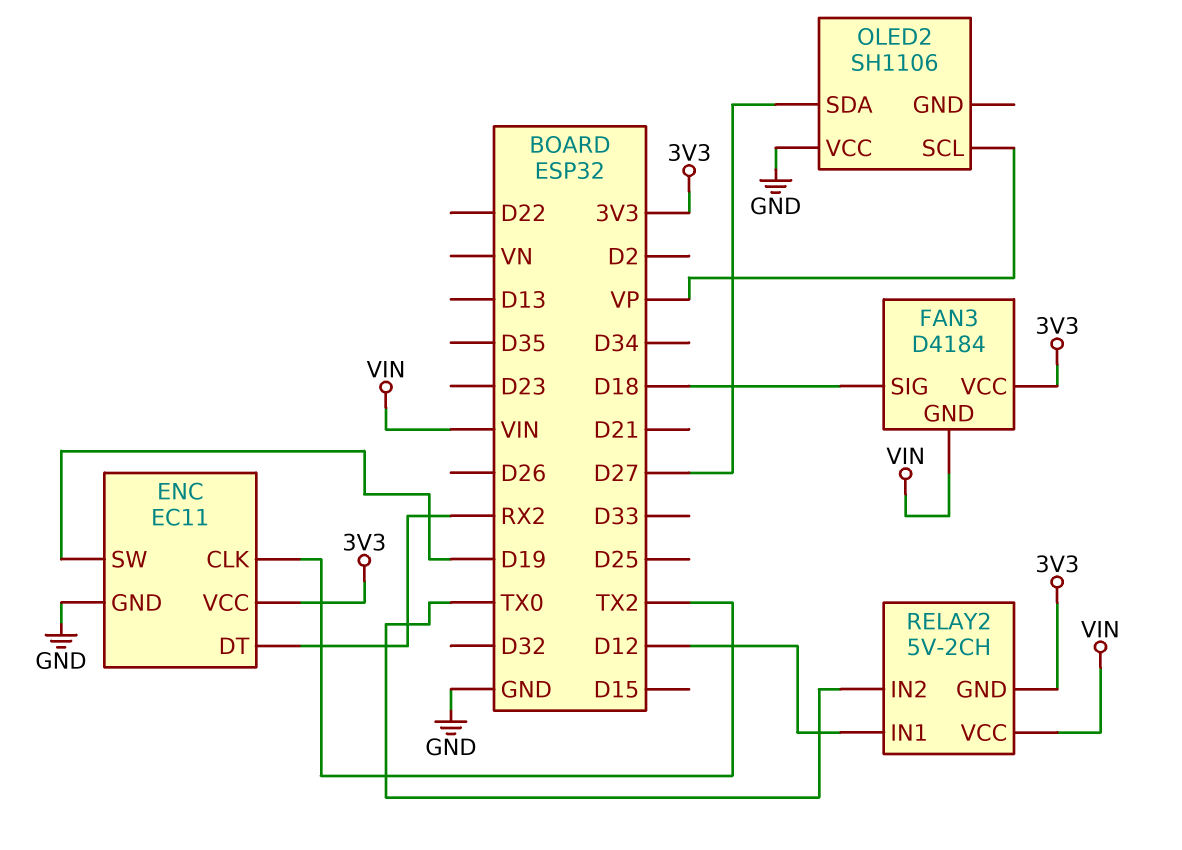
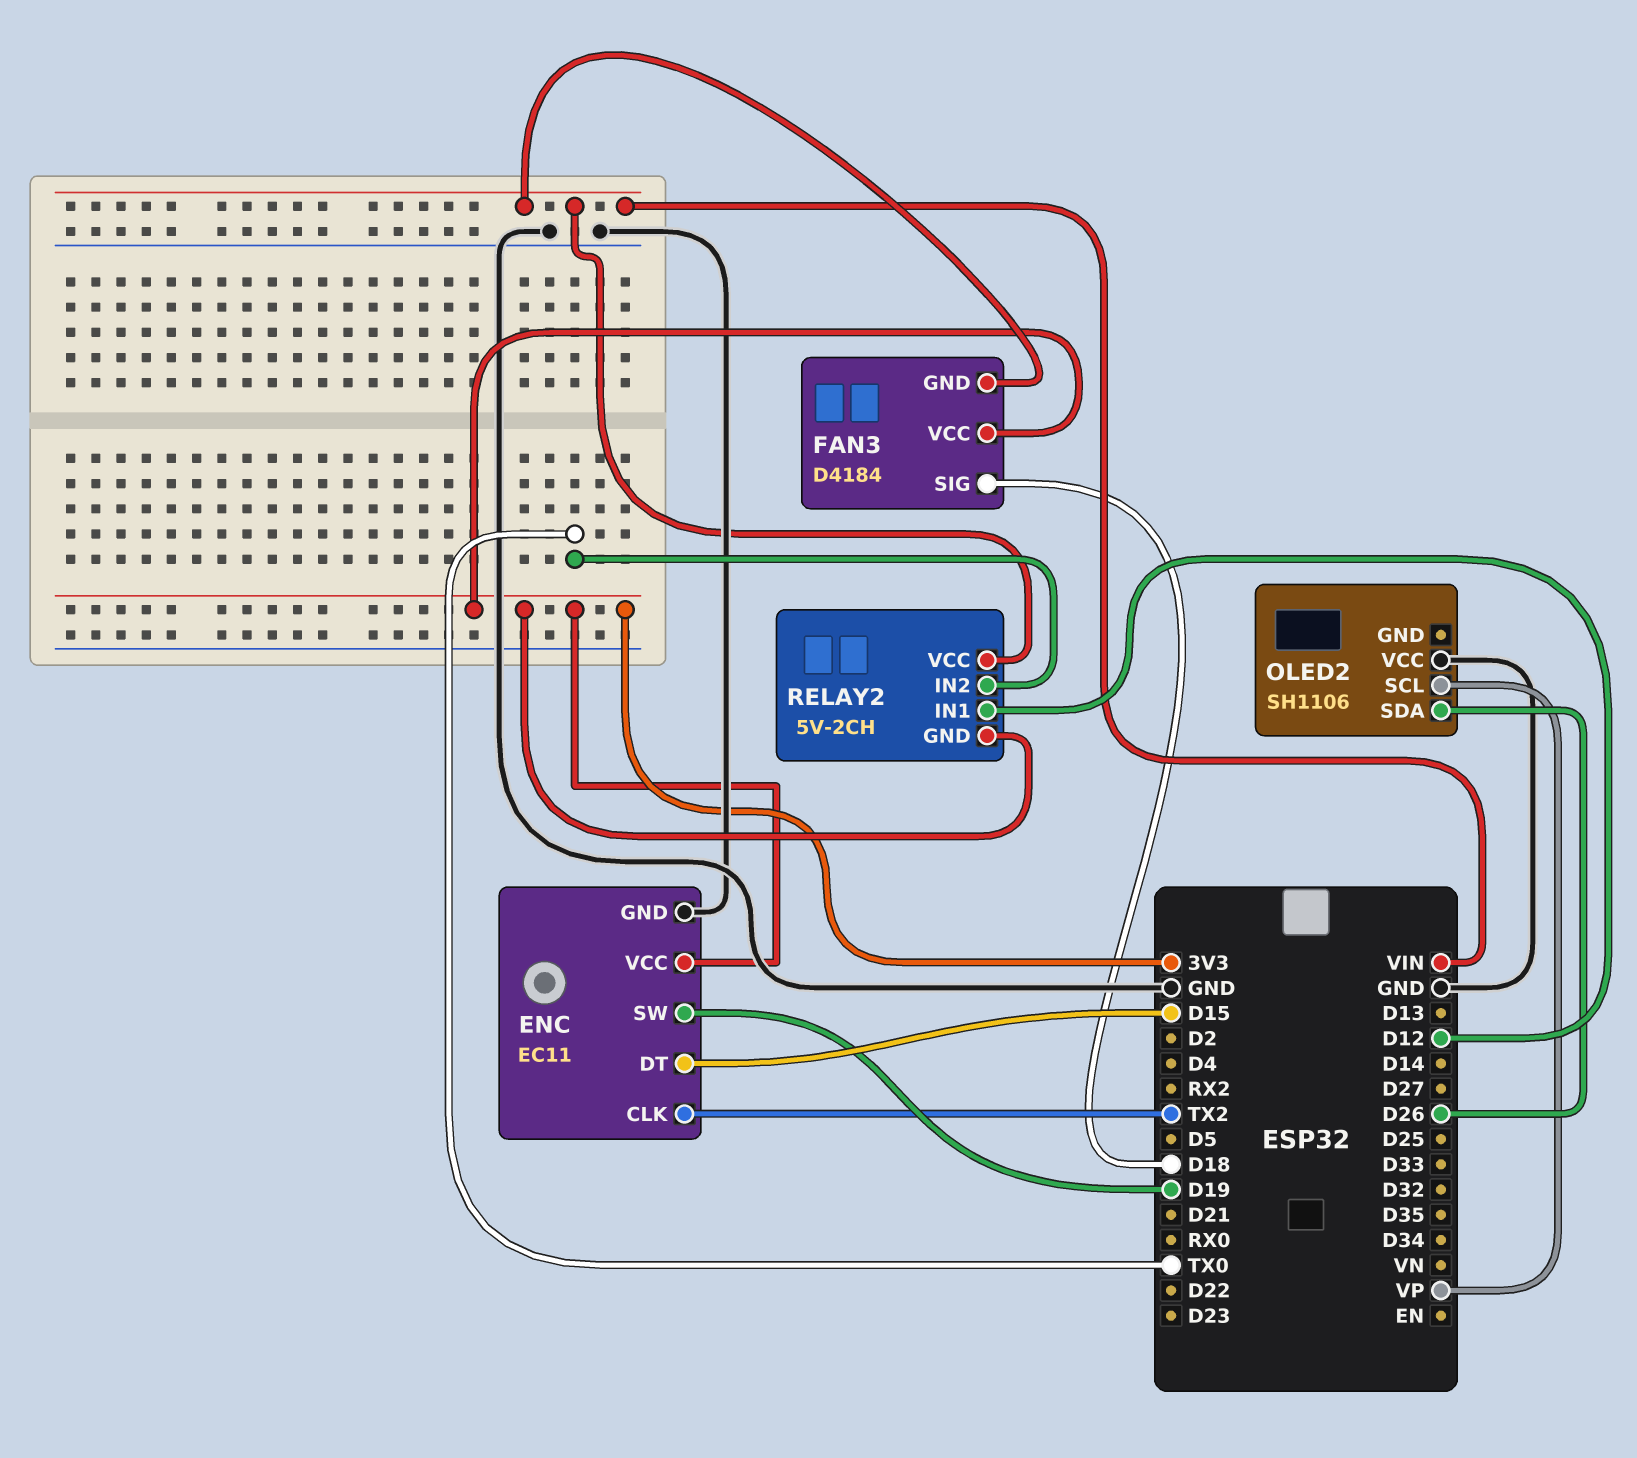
ENC pin DT: RX2 -> D15
OLED2 pin SDA: D27 -> D26

